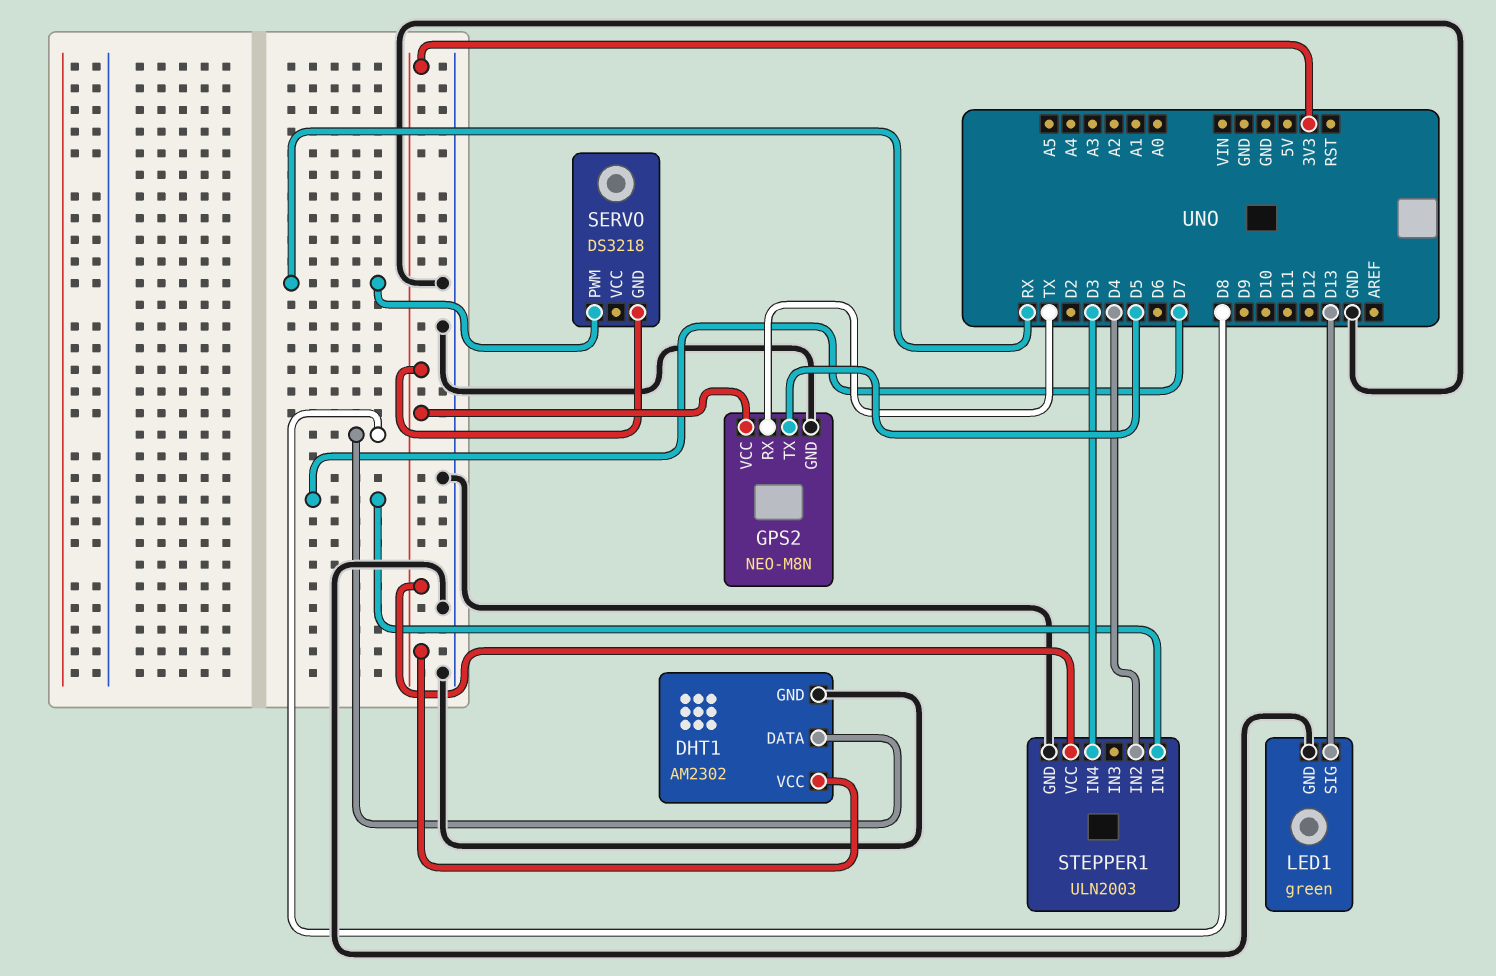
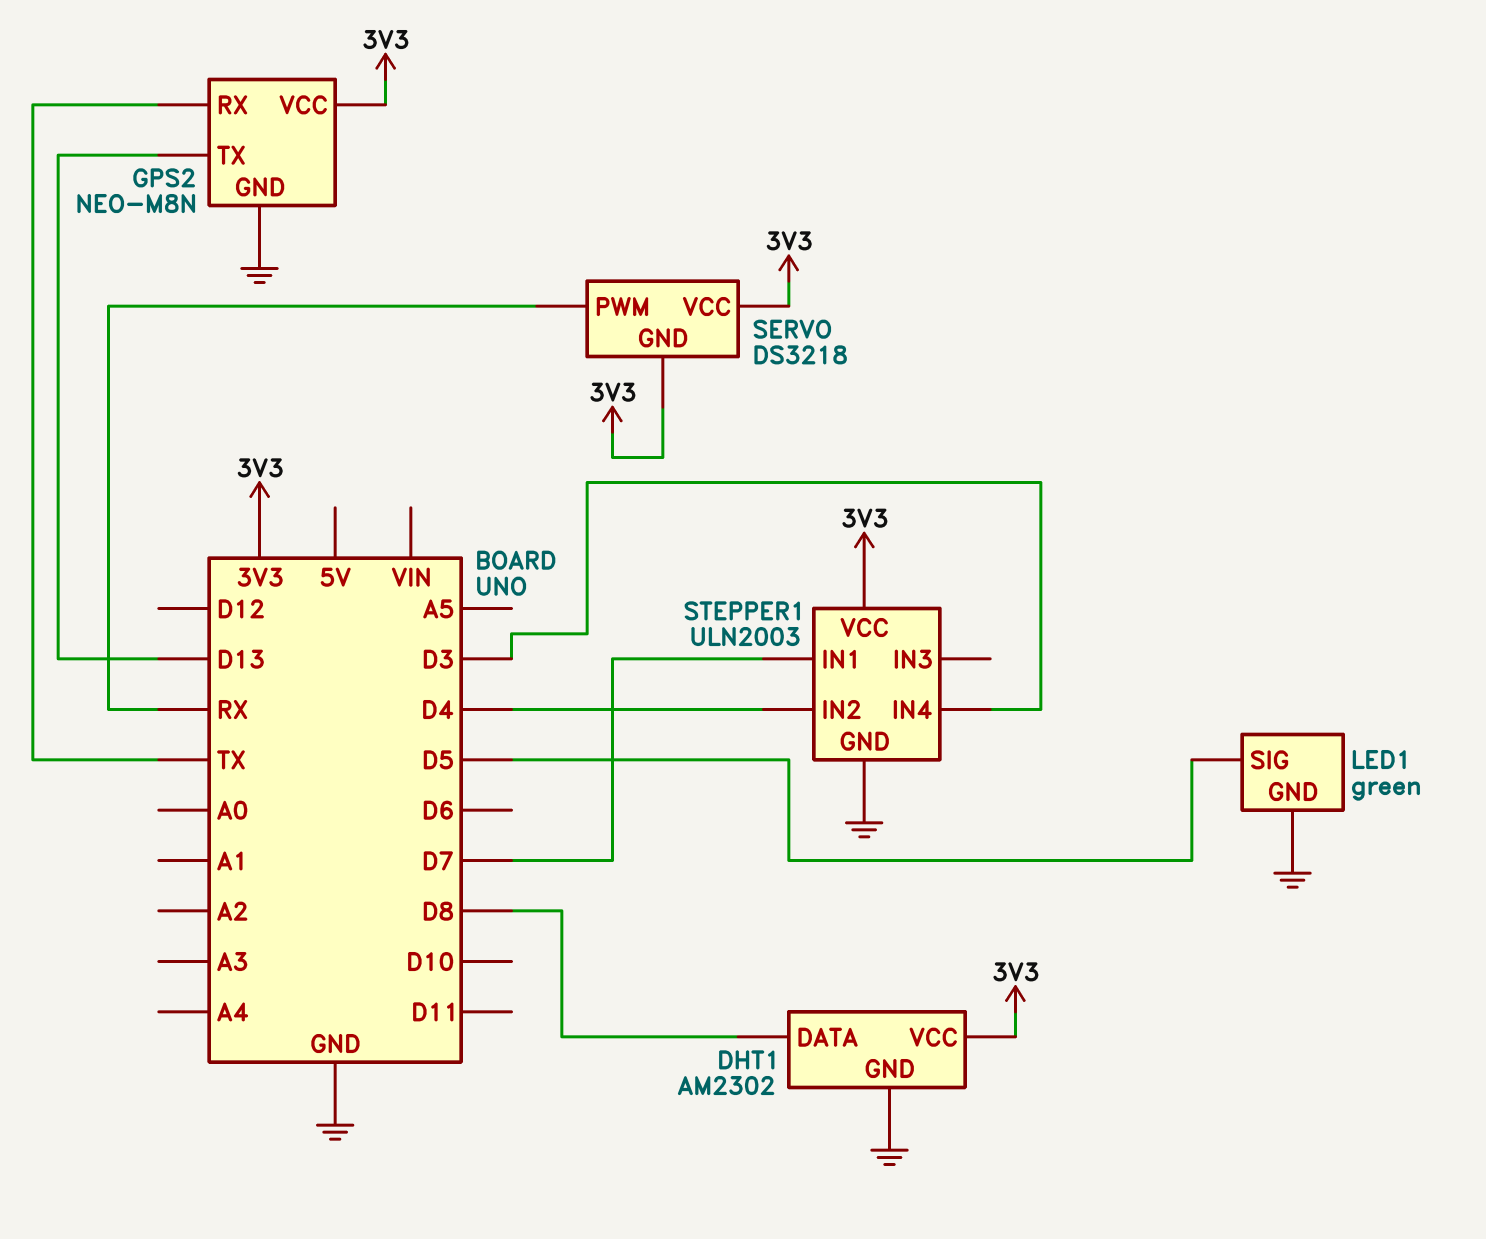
GPS2 pin TX: D5 -> D13
LED1 pin SIG: D13 -> D5
SERVO pin VCC: none -> 3V3

